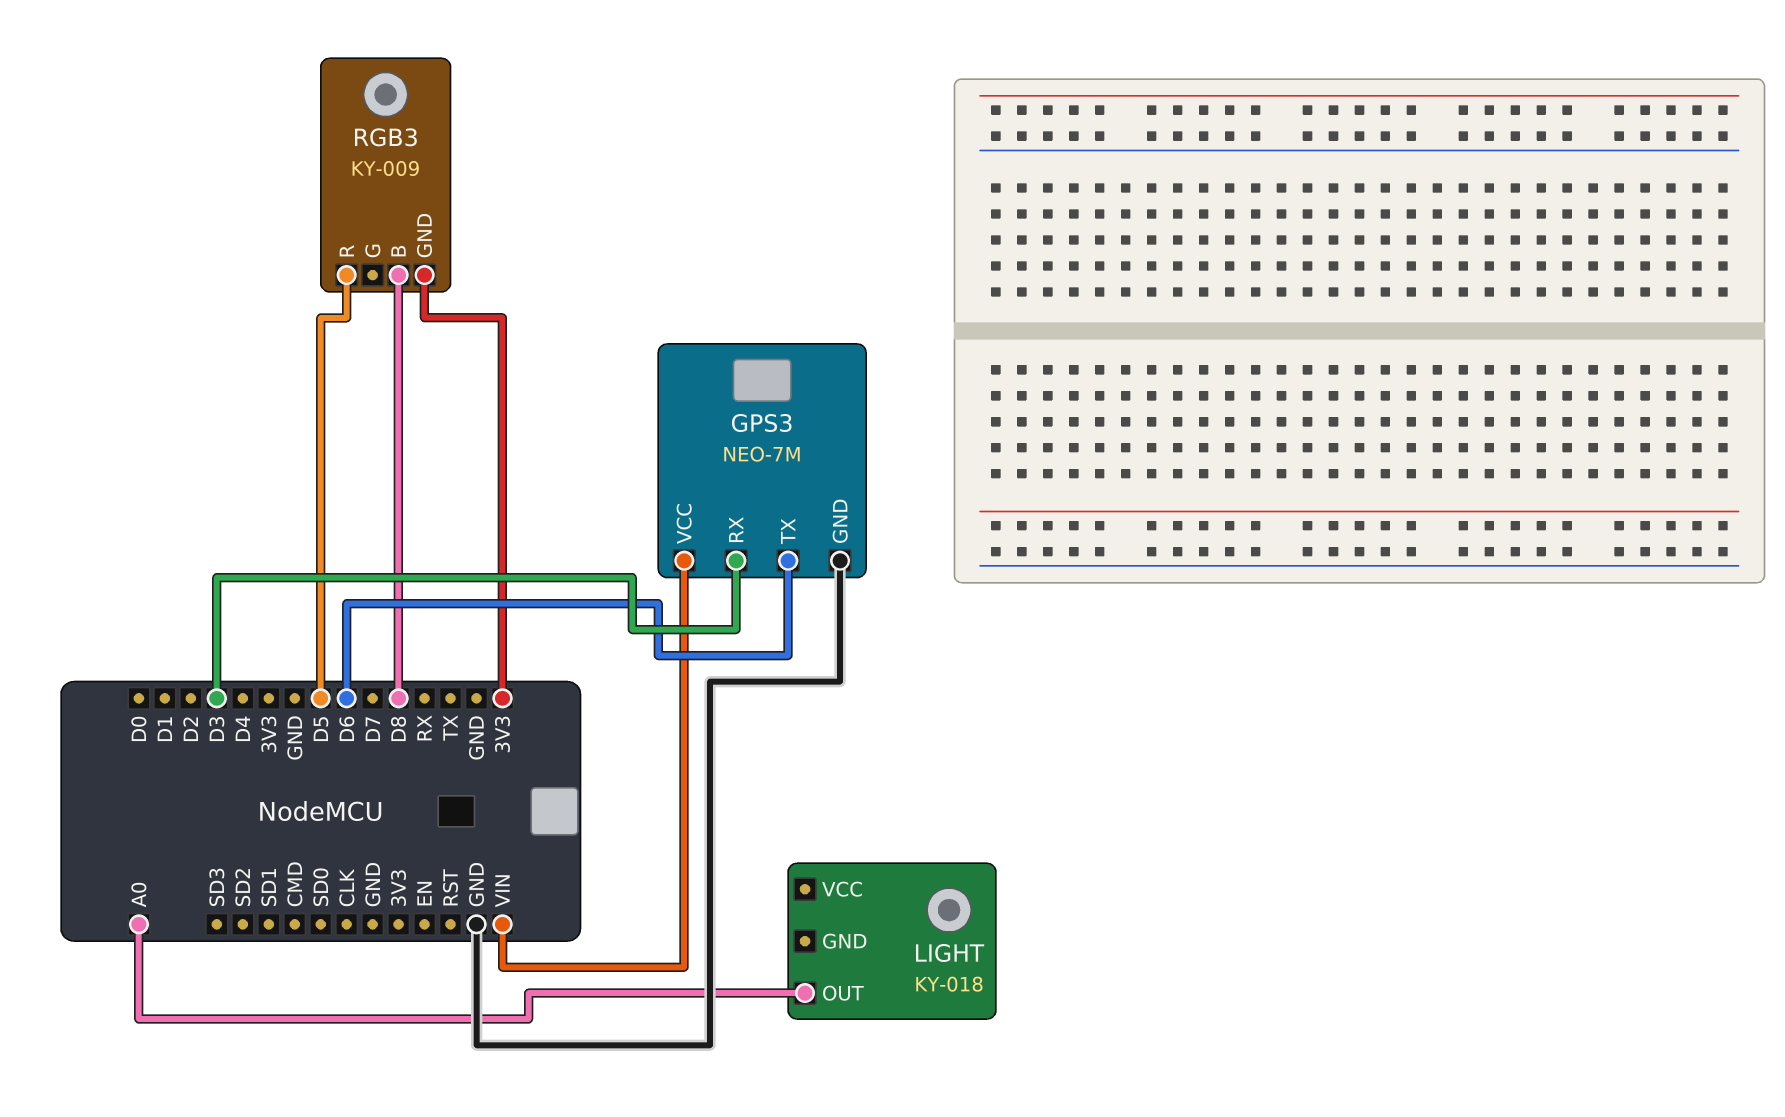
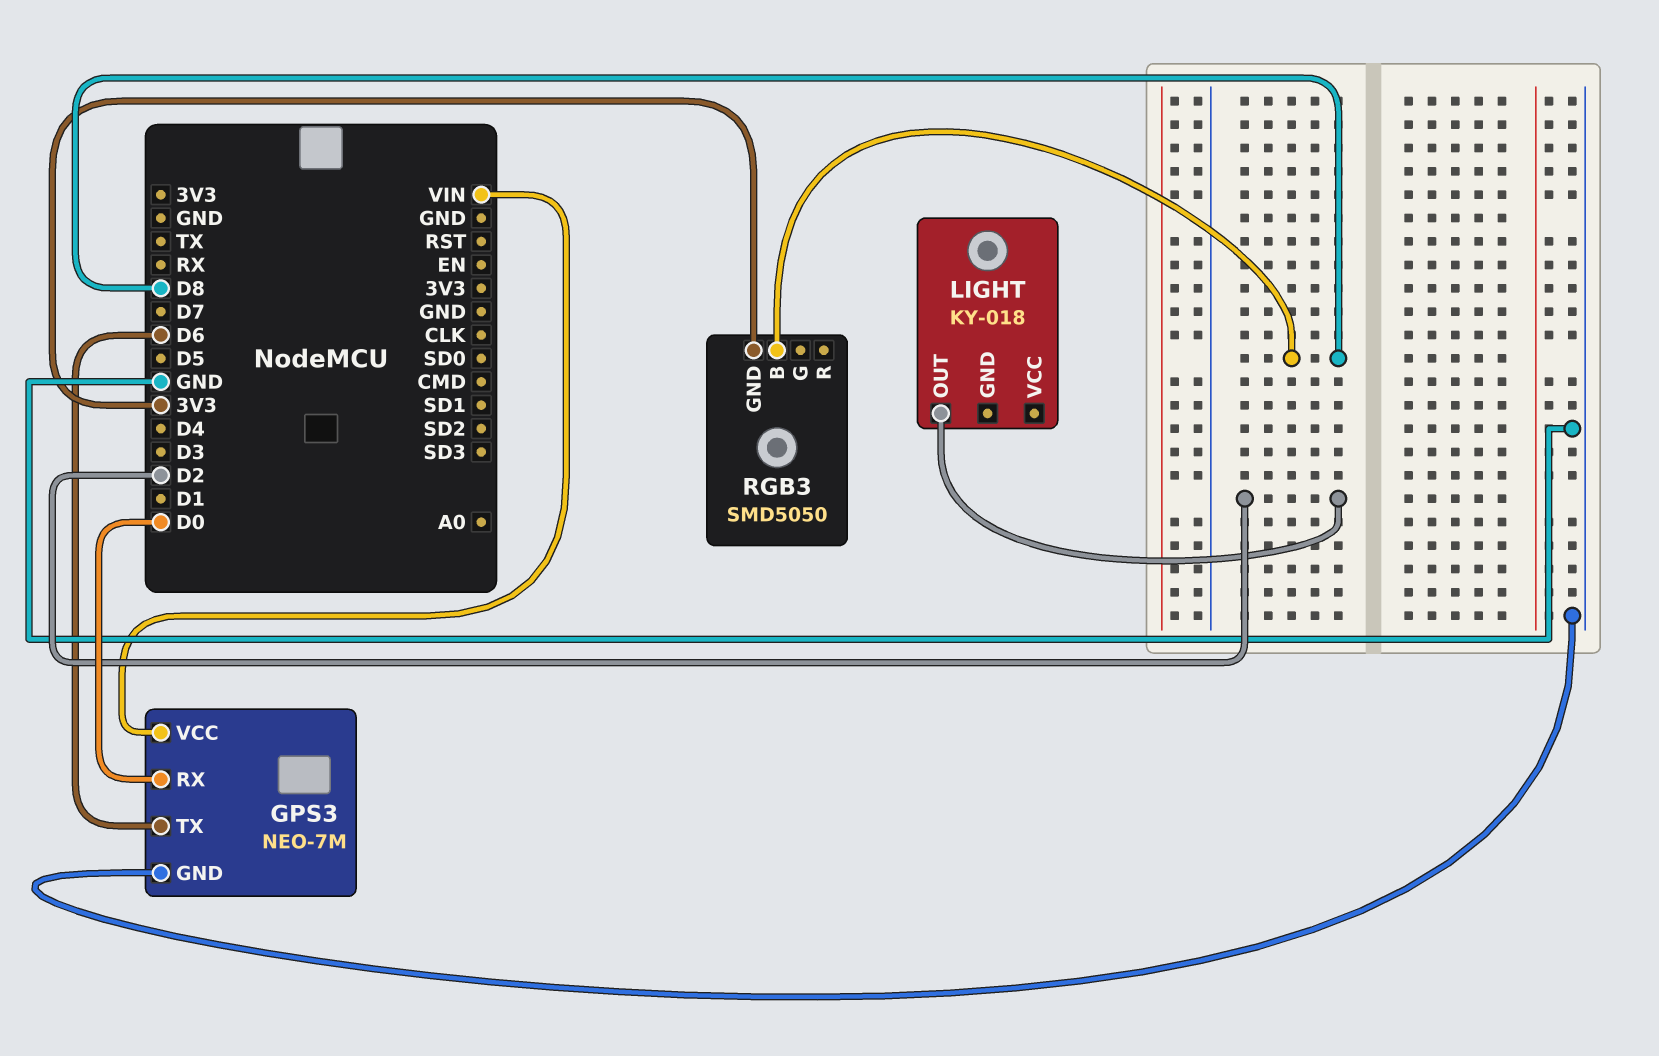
GPS3 pin RX: D3 -> D0
LIGHT pin OUT: A0 -> D2
RGB3: KY-009 -> SMD5050
RGB3 pin R: D5 -> none

